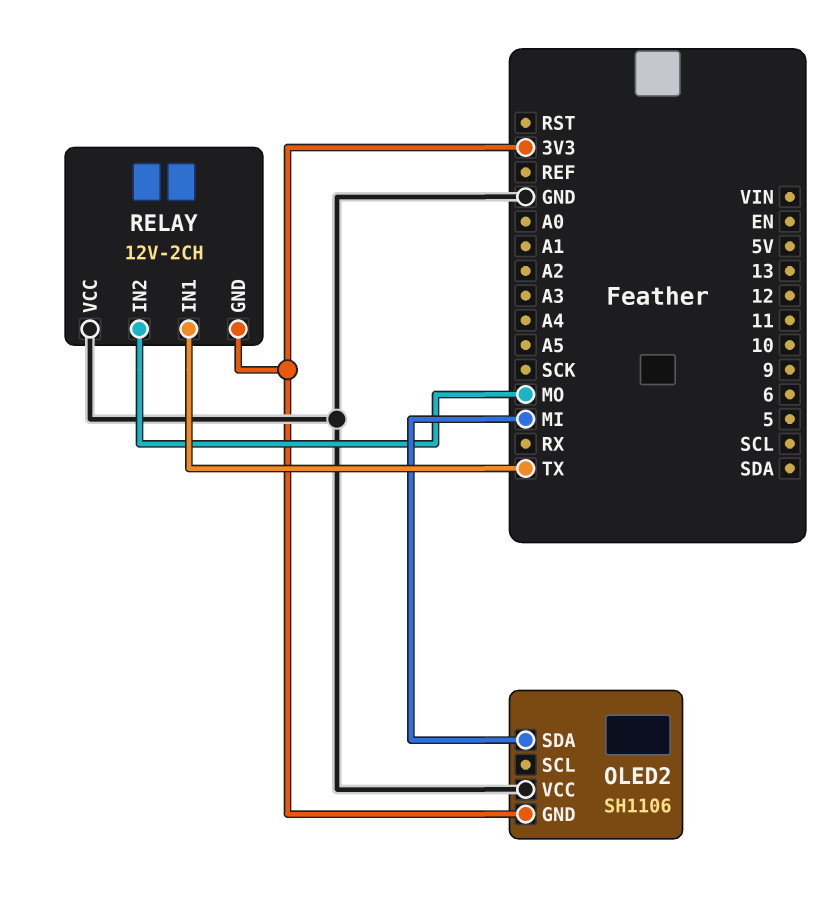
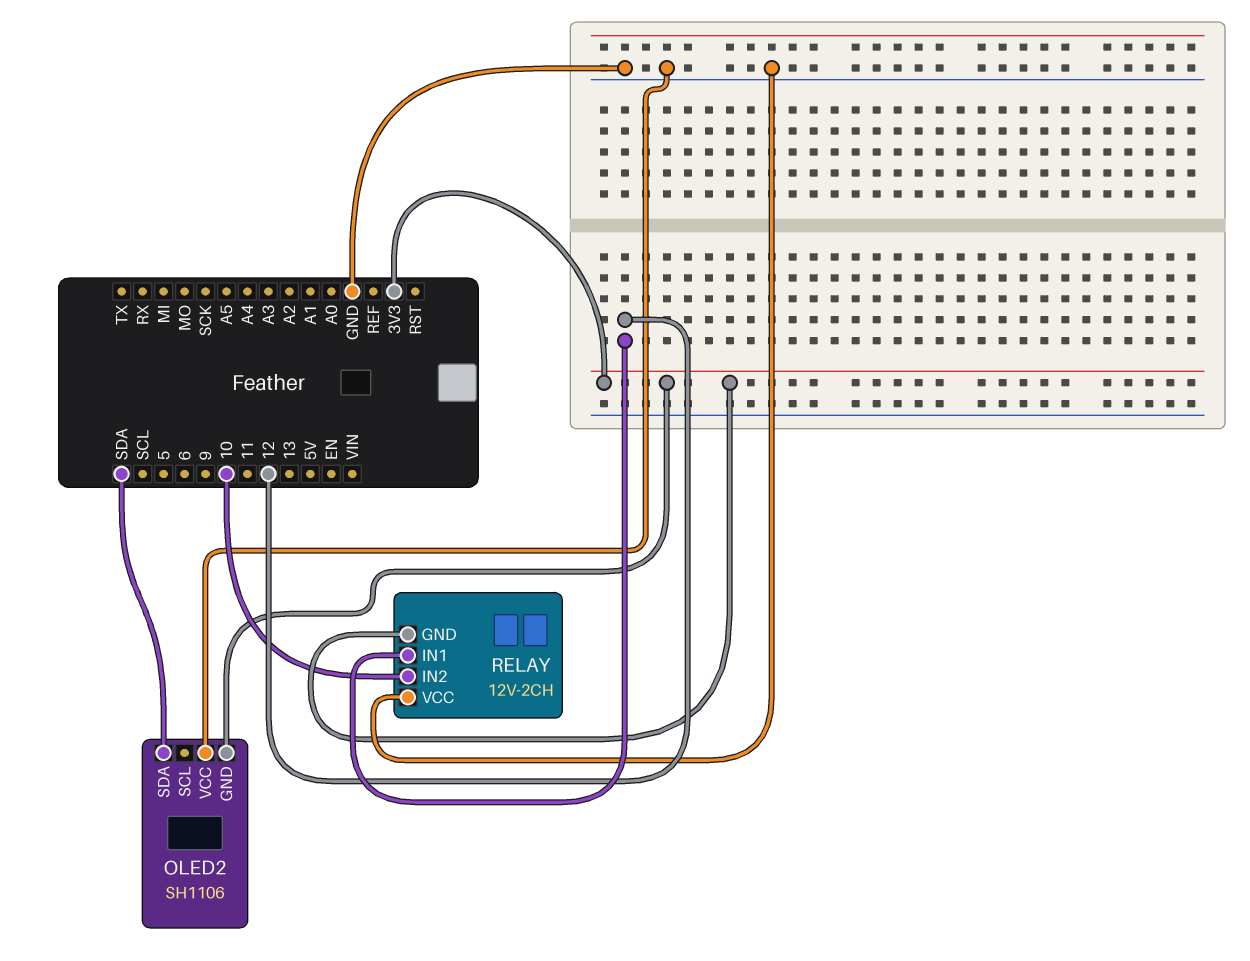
OLED2 pin SDA: MI -> SDA
RELAY pin IN1: TX -> 12
RELAY pin IN2: MO -> 10

